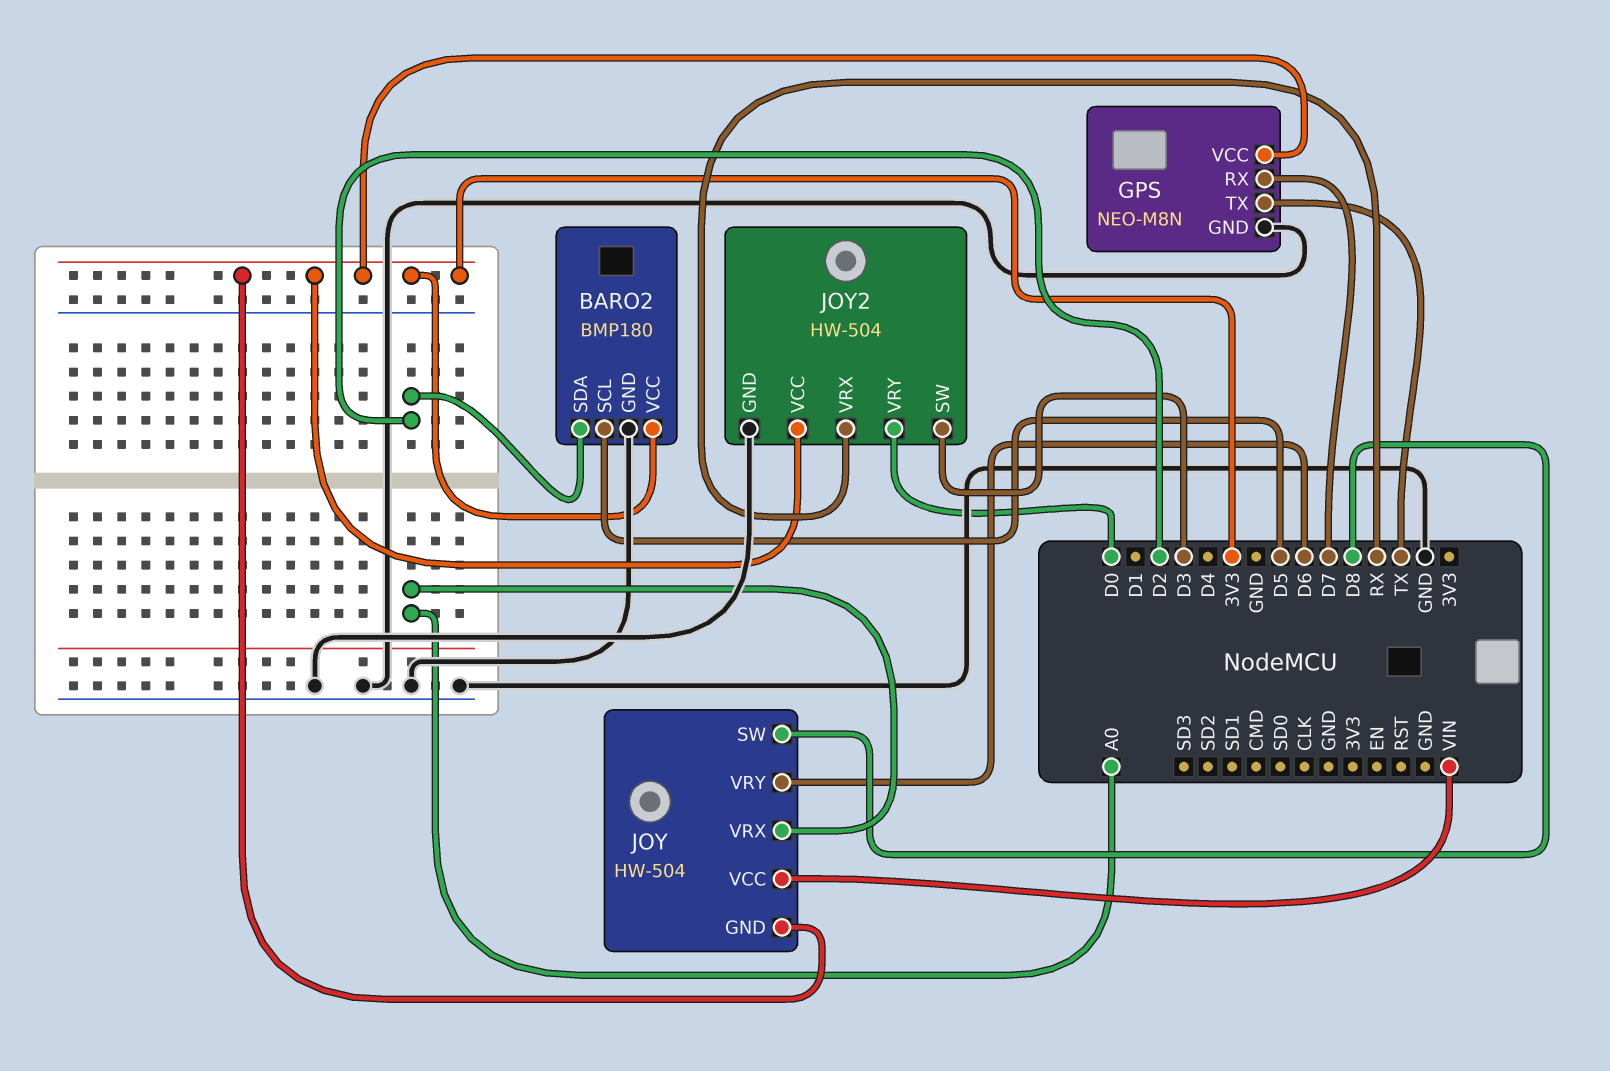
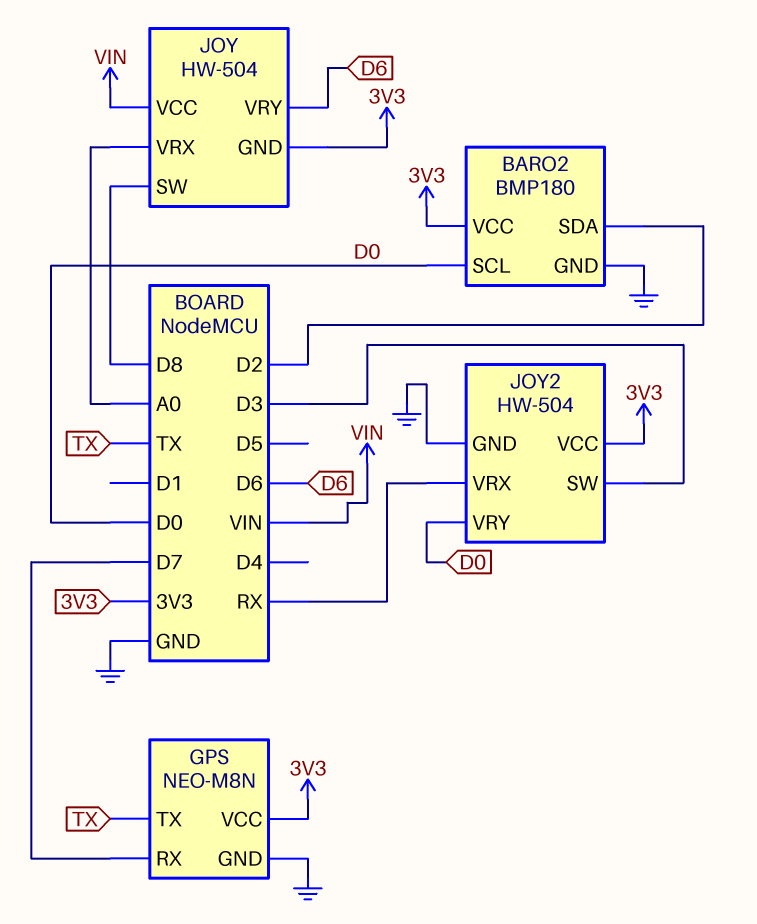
BARO2 pin SCL: D5 -> D0

